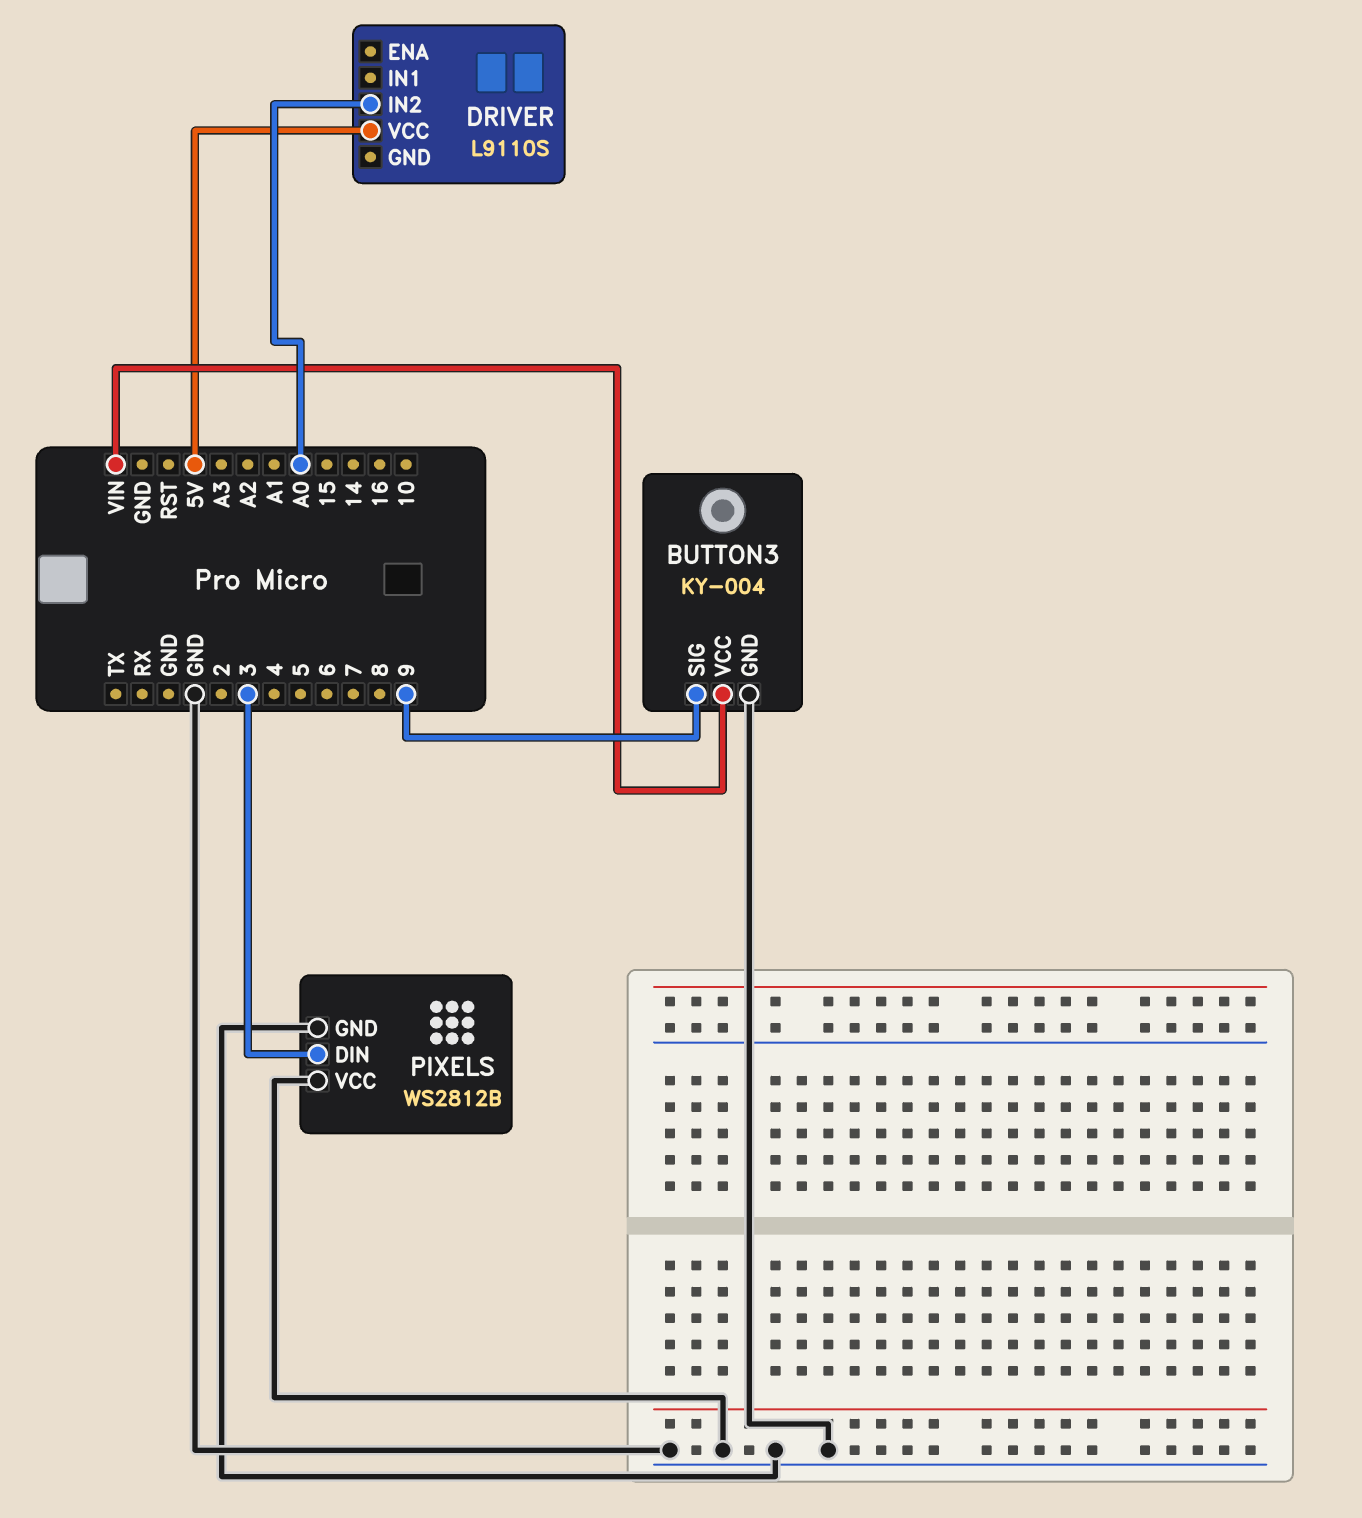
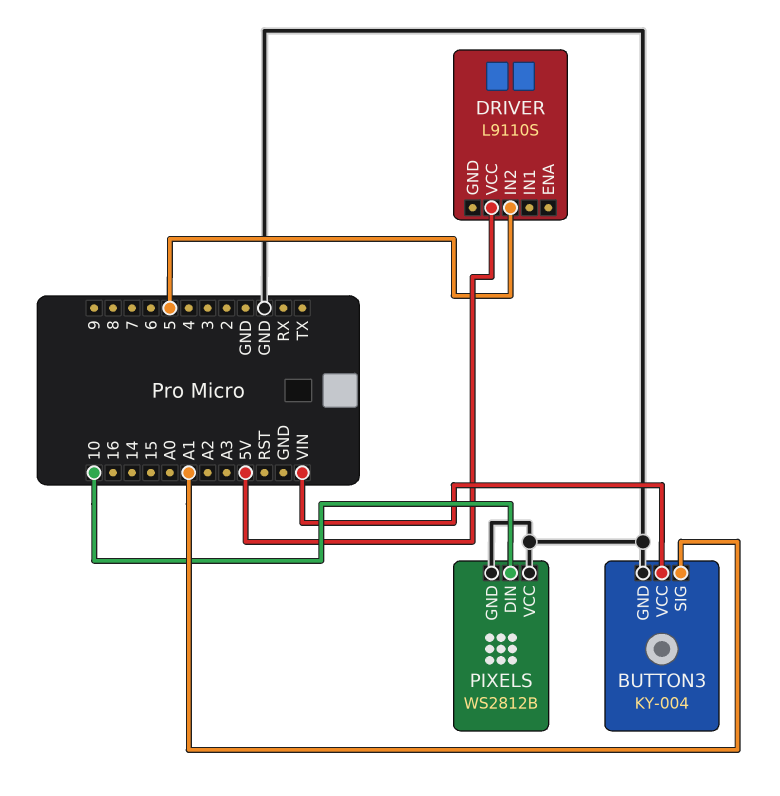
BUTTON3 pin SIG: 9 -> A1
DRIVER pin IN2: A0 -> 5
PIXELS pin DIN: 3 -> 10

